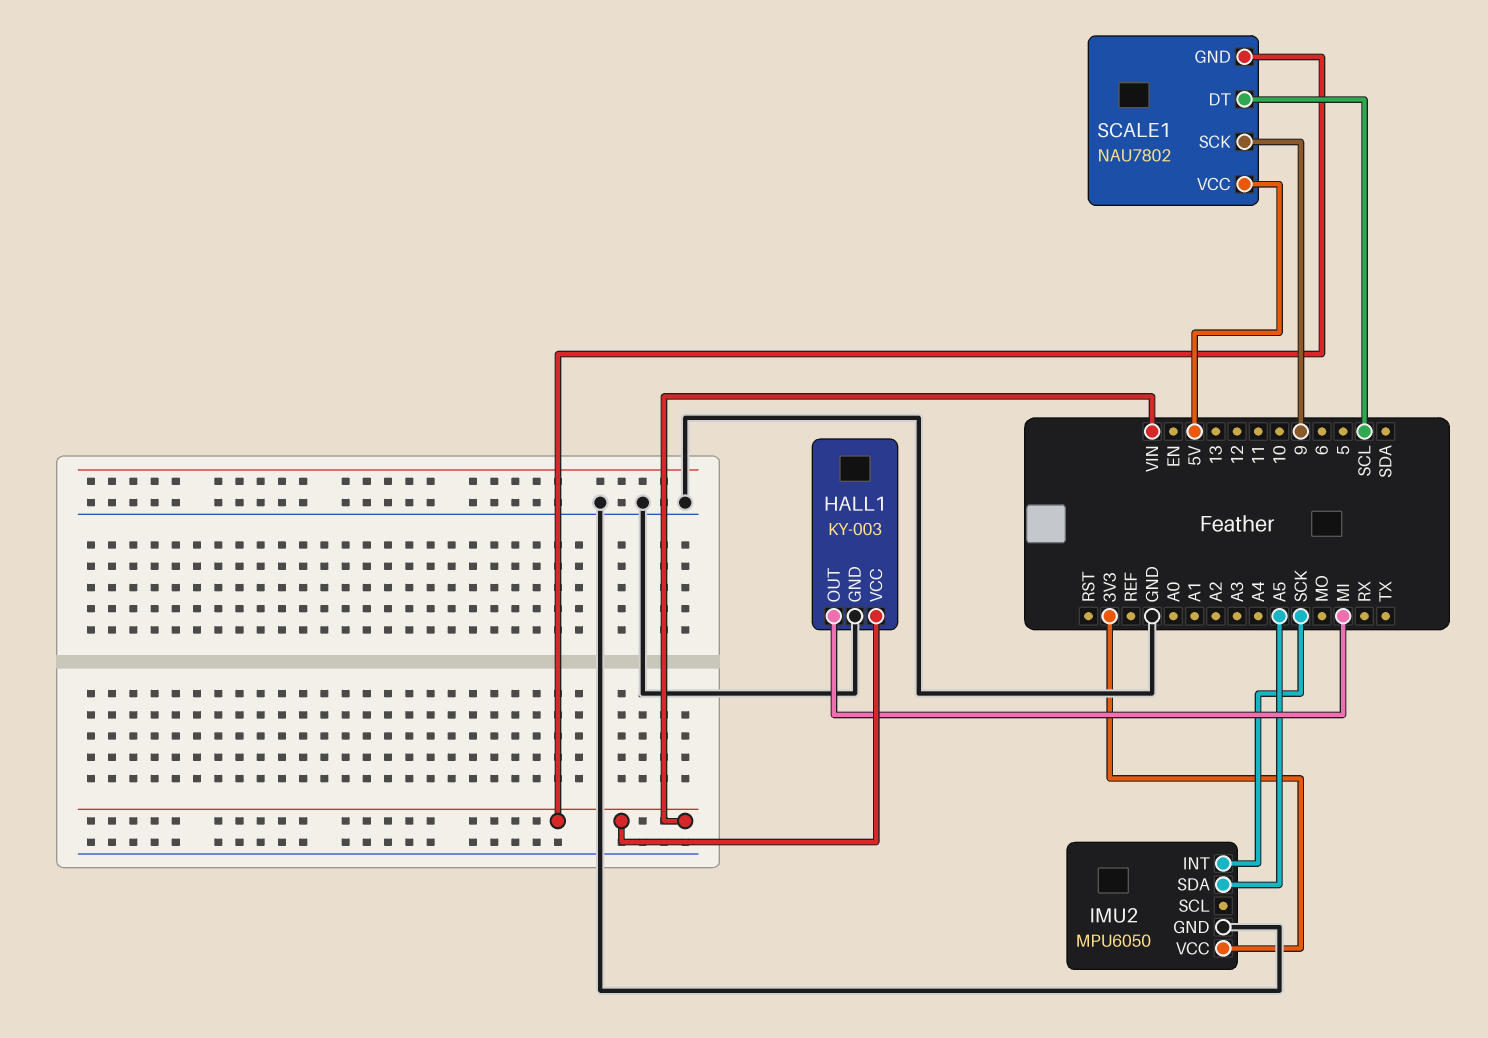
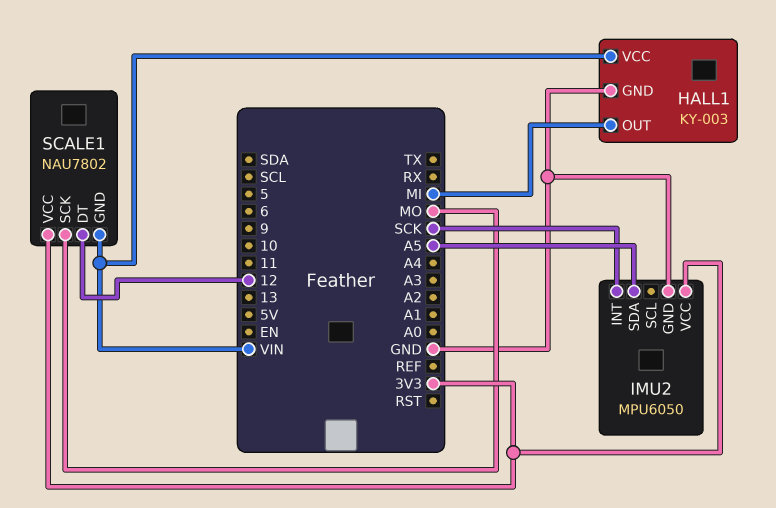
SCALE1 pin DT: SCL -> 12
SCALE1 pin SCK: 9 -> MO
SCALE1 pin VCC: 5V -> 3V3

